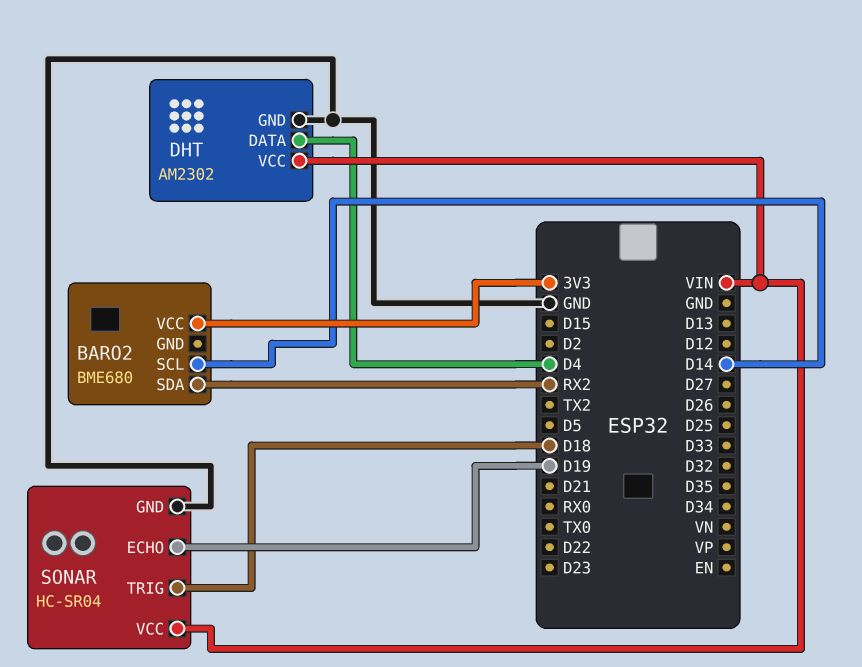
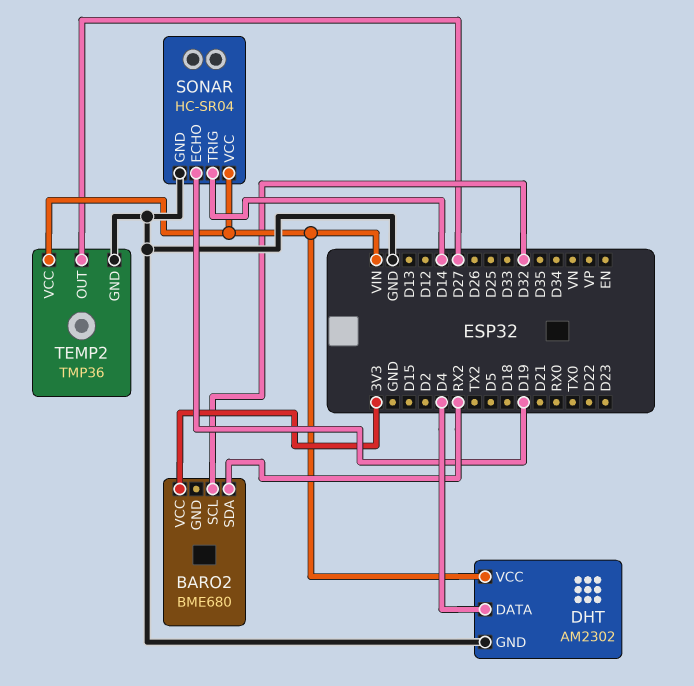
BARO2 pin SCL: D14 -> D32
SONAR pin TRIG: D18 -> D14
TEMP2: none -> TMP36
TEMP2 pin GND: none -> GND
TEMP2 pin OUT: none -> D27
TEMP2 pin VCC: none -> VIN

